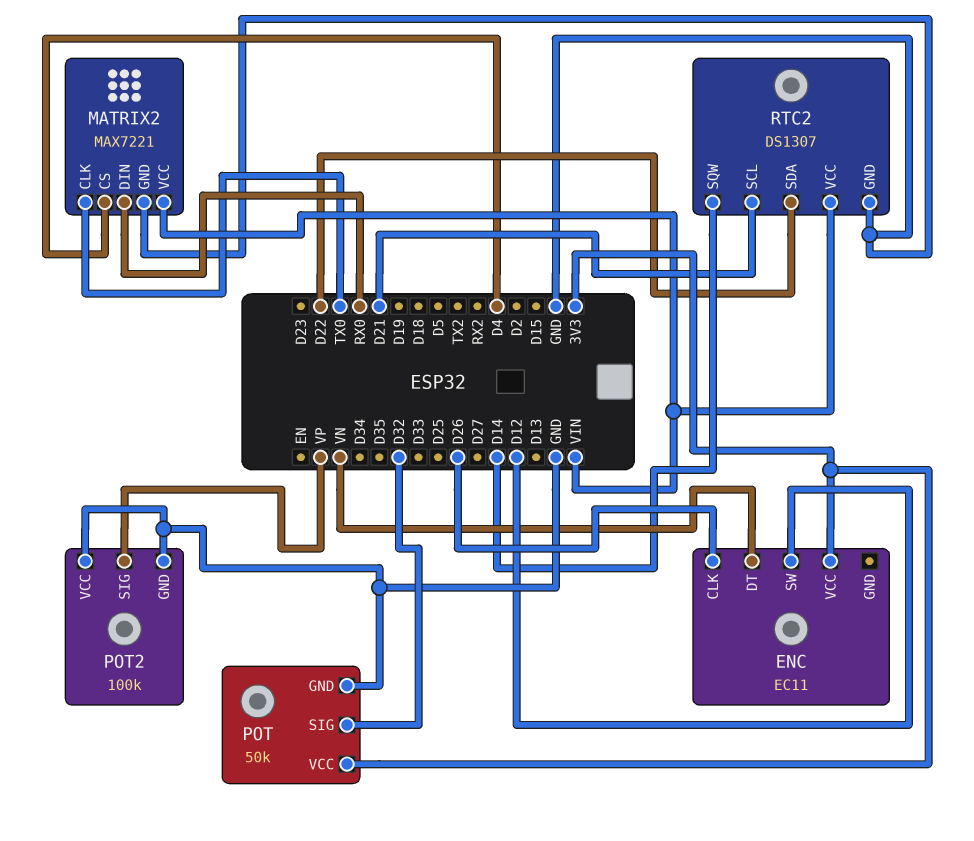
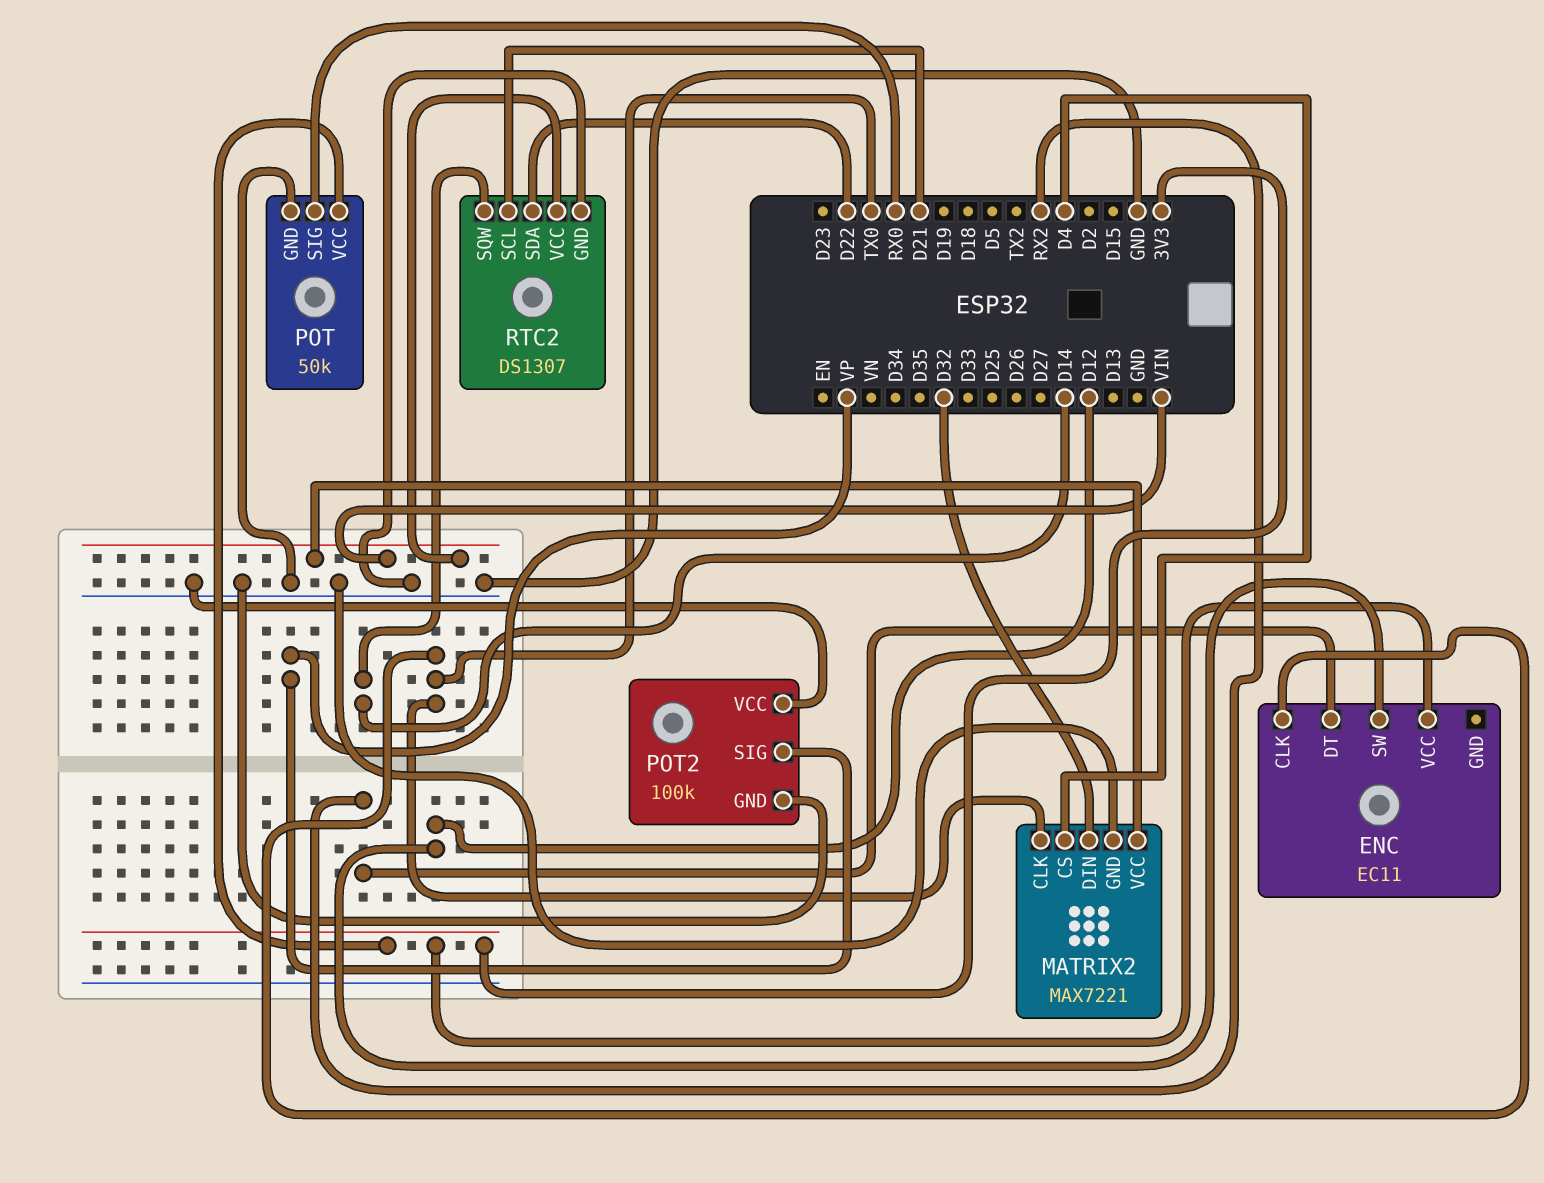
ENC pin CLK: D26 -> TX0
ENC pin DT: VN -> RX2
MATRIX2 pin DIN: RX0 -> D32
POT pin SIG: D32 -> RX0

